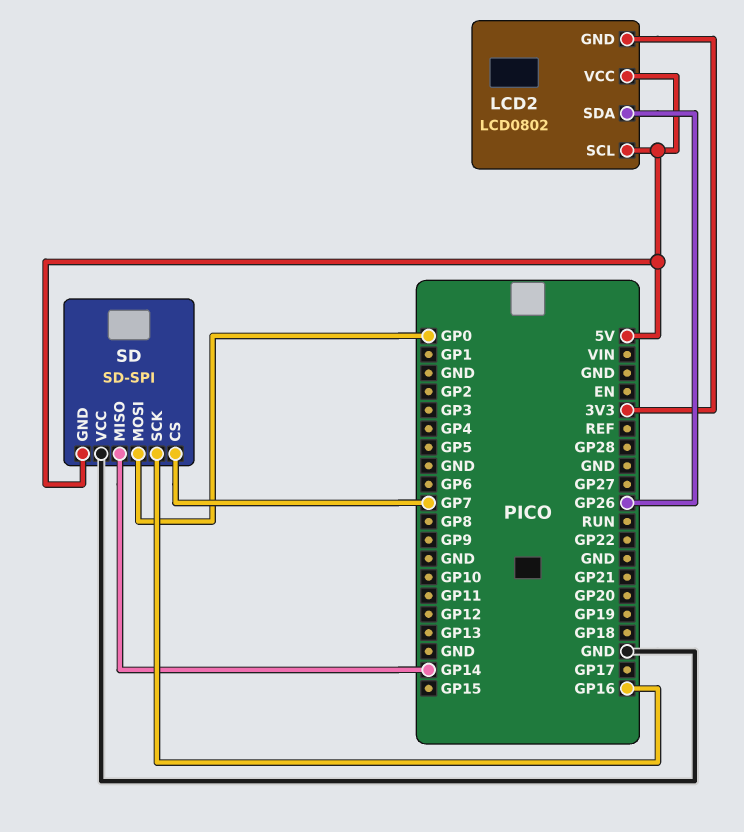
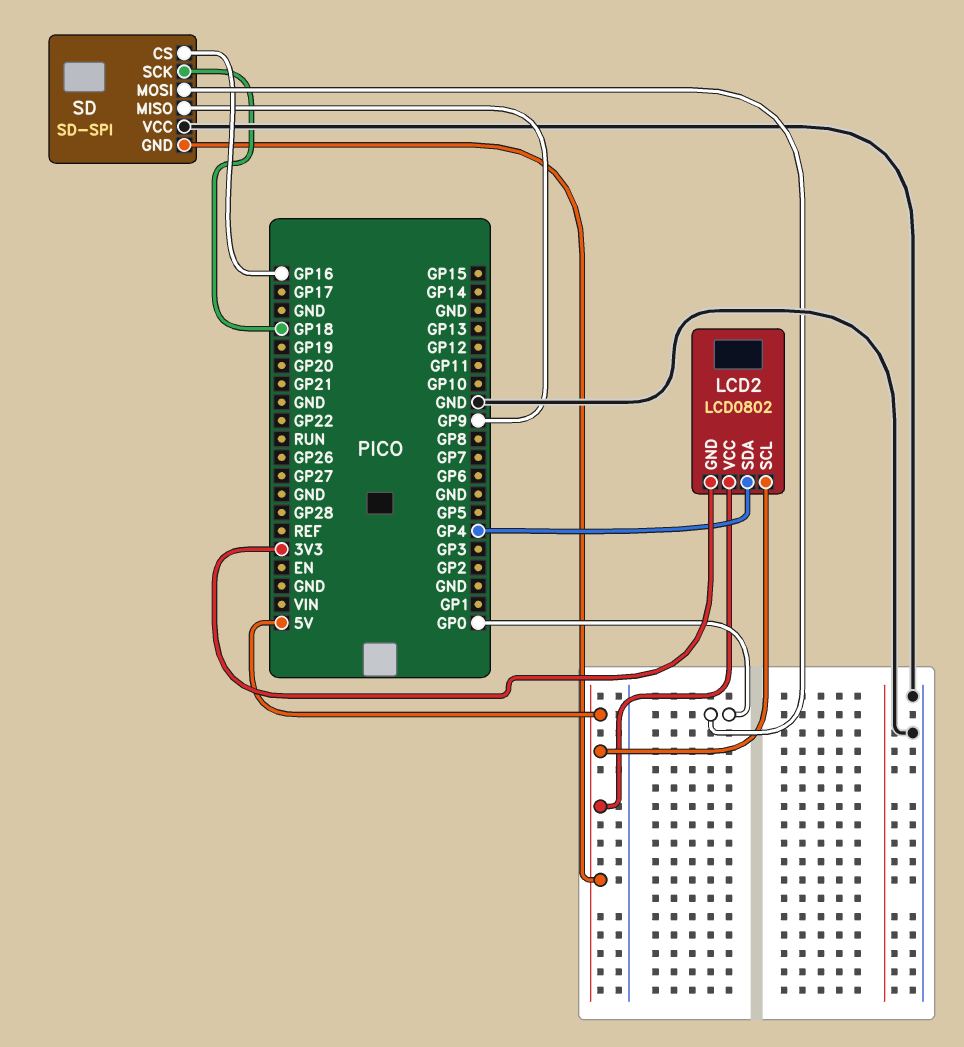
LCD2 pin SDA: GP26 -> GP4
SD pin CS: GP7 -> GP16
SD pin MISO: GP14 -> GP9
SD pin SCK: GP16 -> GP18

